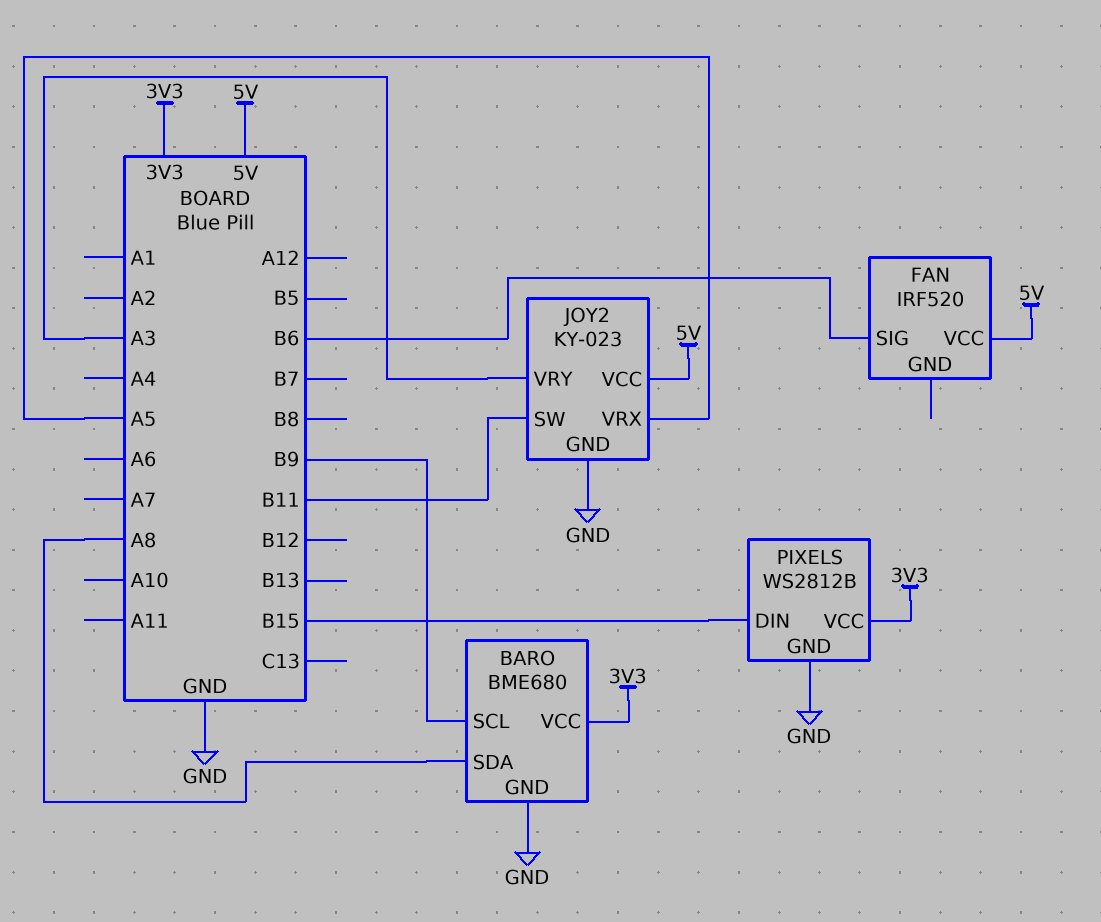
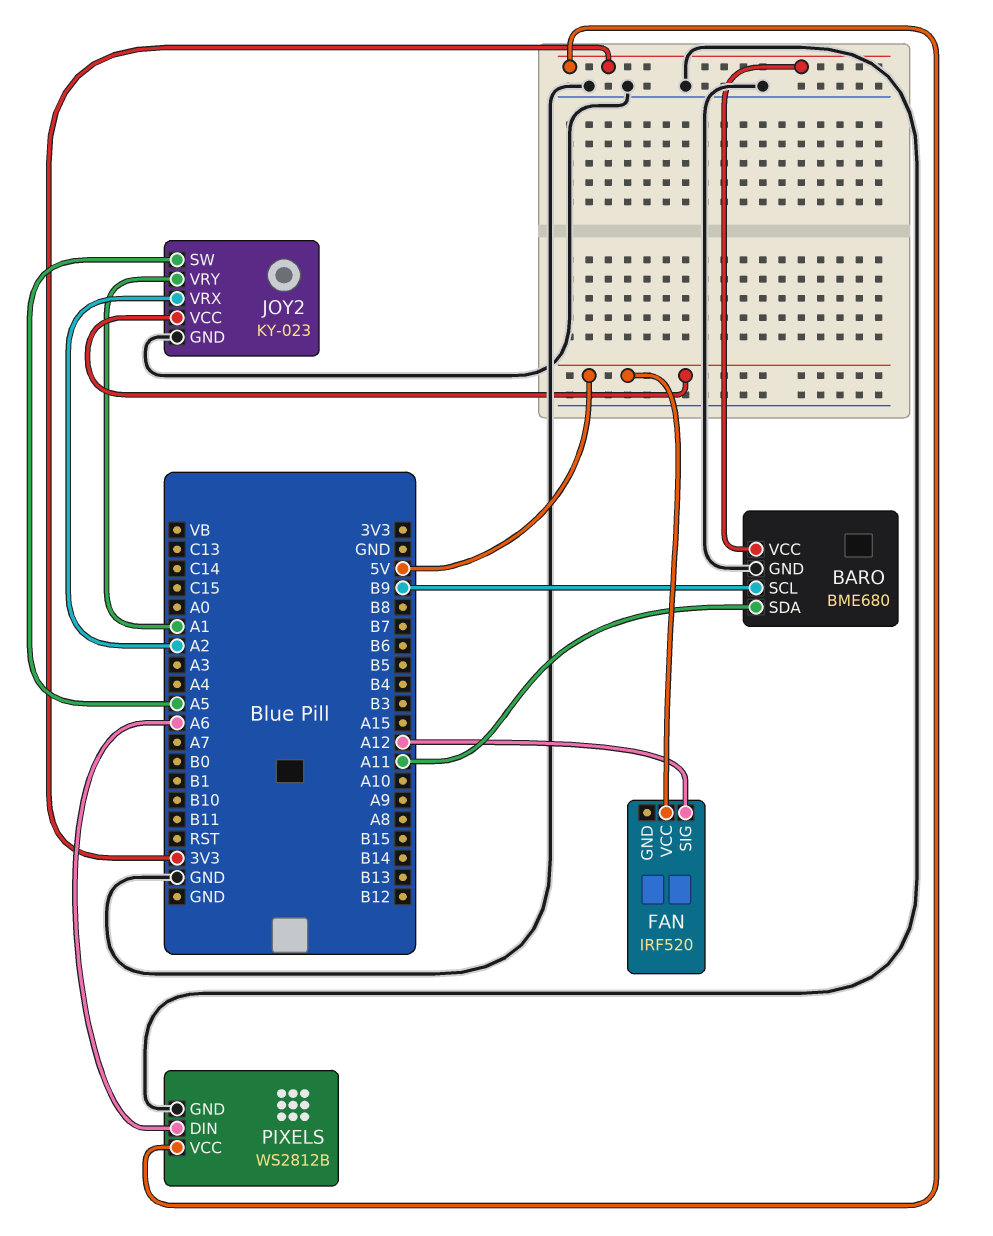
BARO pin SDA: A8 -> A11
FAN pin SIG: B6 -> A12
JOY2 pin SW: B11 -> A5
JOY2 pin VRX: A5 -> A2
JOY2 pin VRY: A3 -> A1
PIXELS pin DIN: B15 -> A6

